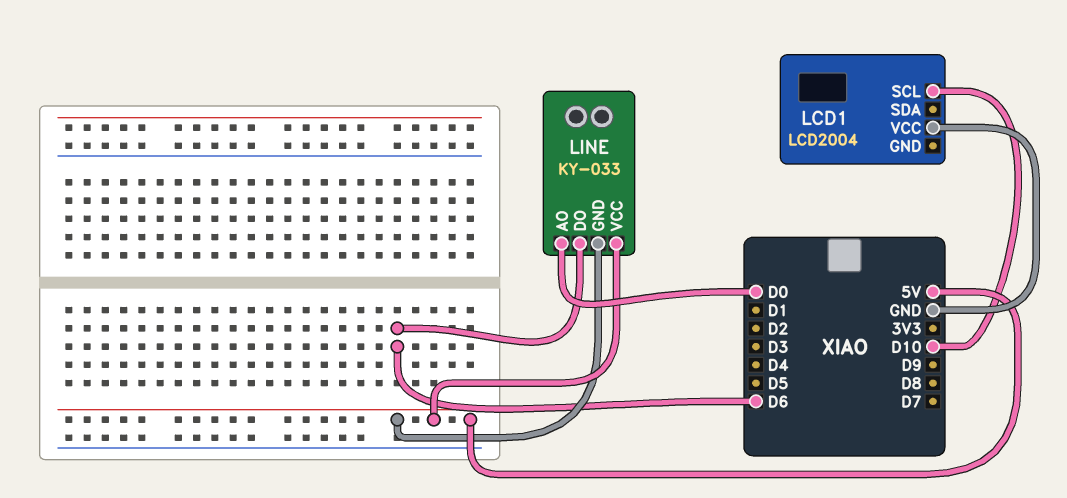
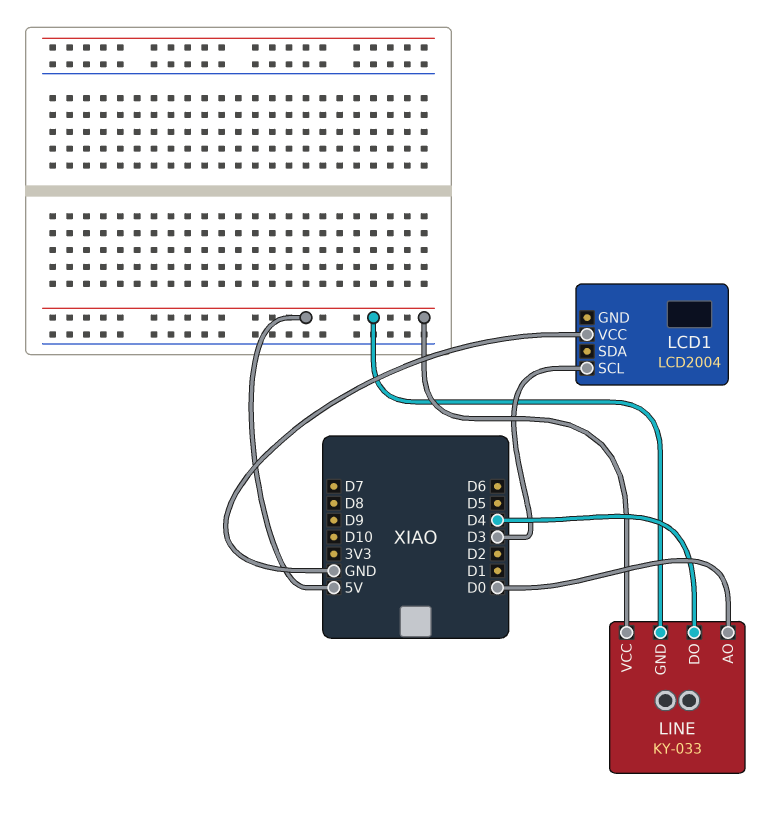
LCD1 pin SCL: D10 -> D3
LINE pin DO: D6 -> D4

